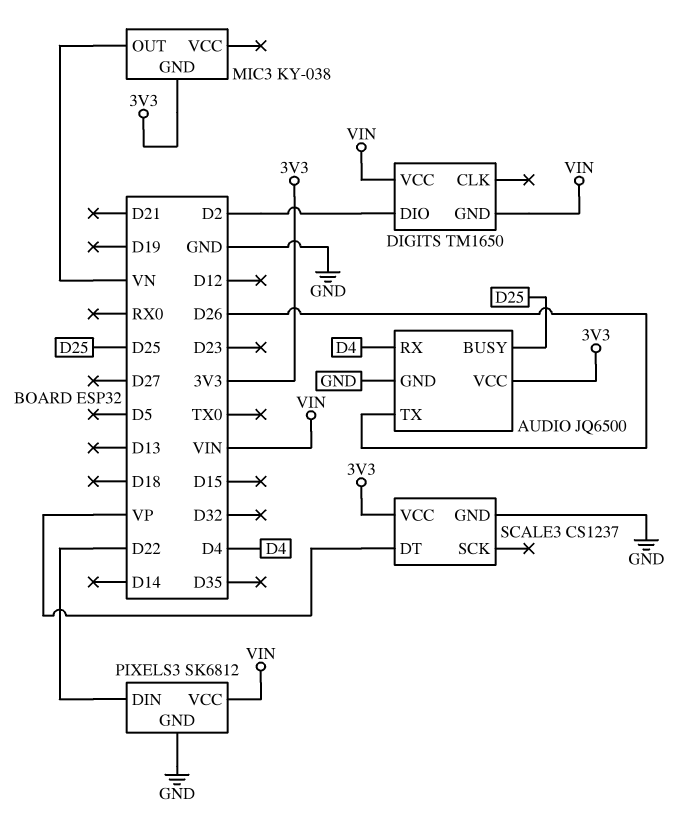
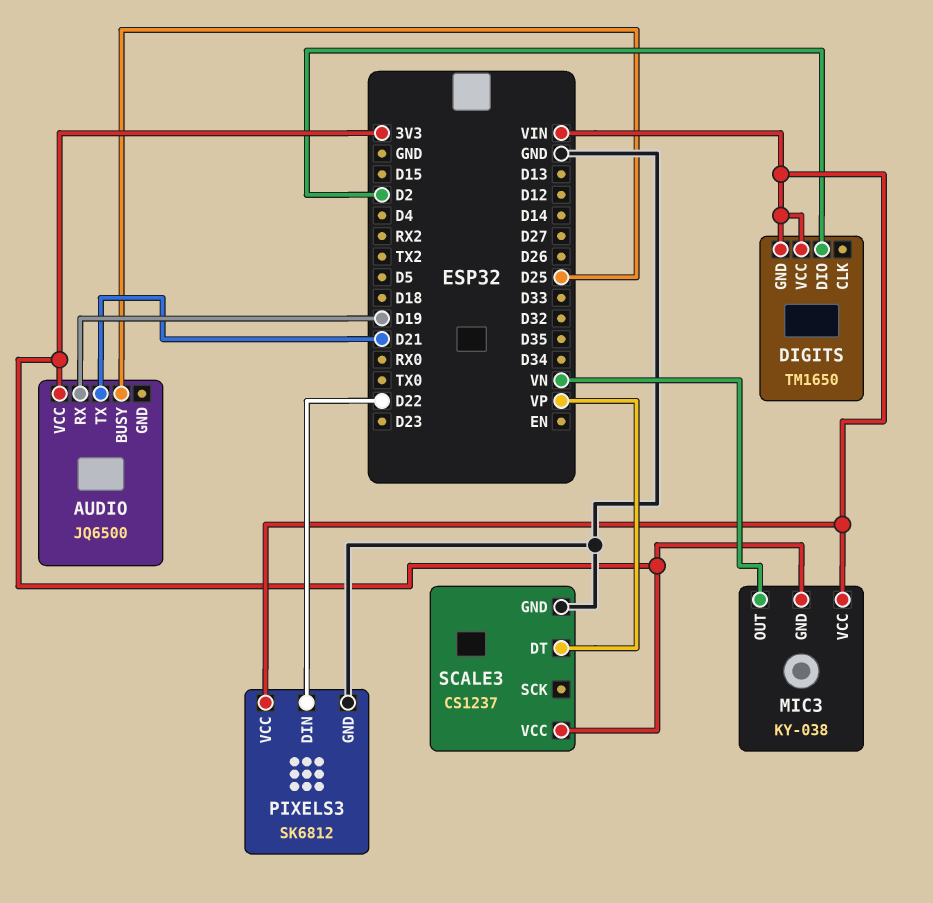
AUDIO pin GND: GND -> none
AUDIO pin RX: D4 -> D19
AUDIO pin TX: D26 -> D21
MIC3 pin VCC: none -> VIN

